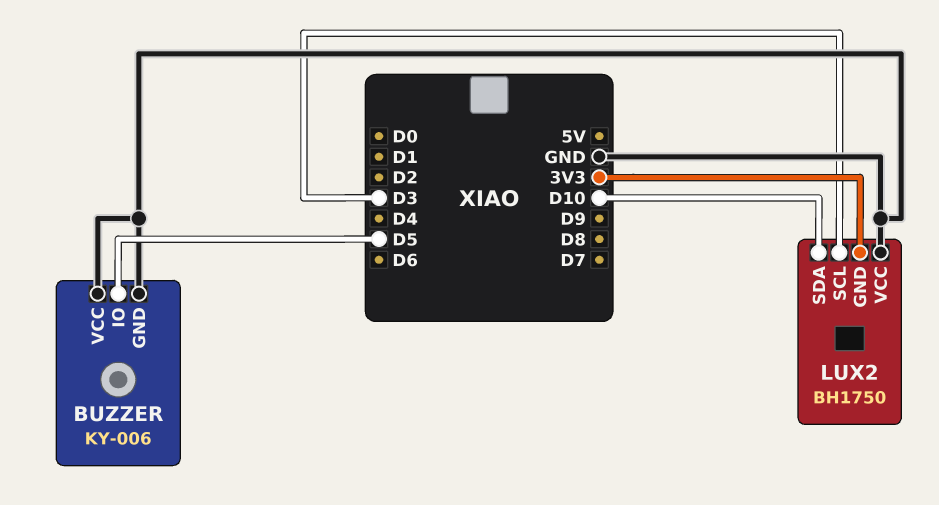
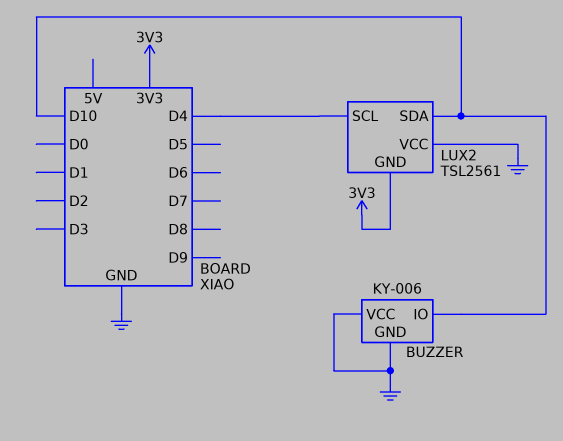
BUZZER pin IO: D5 -> D10
LUX2: BH1750 -> TSL2561
LUX2 pin SCL: D3 -> D4

